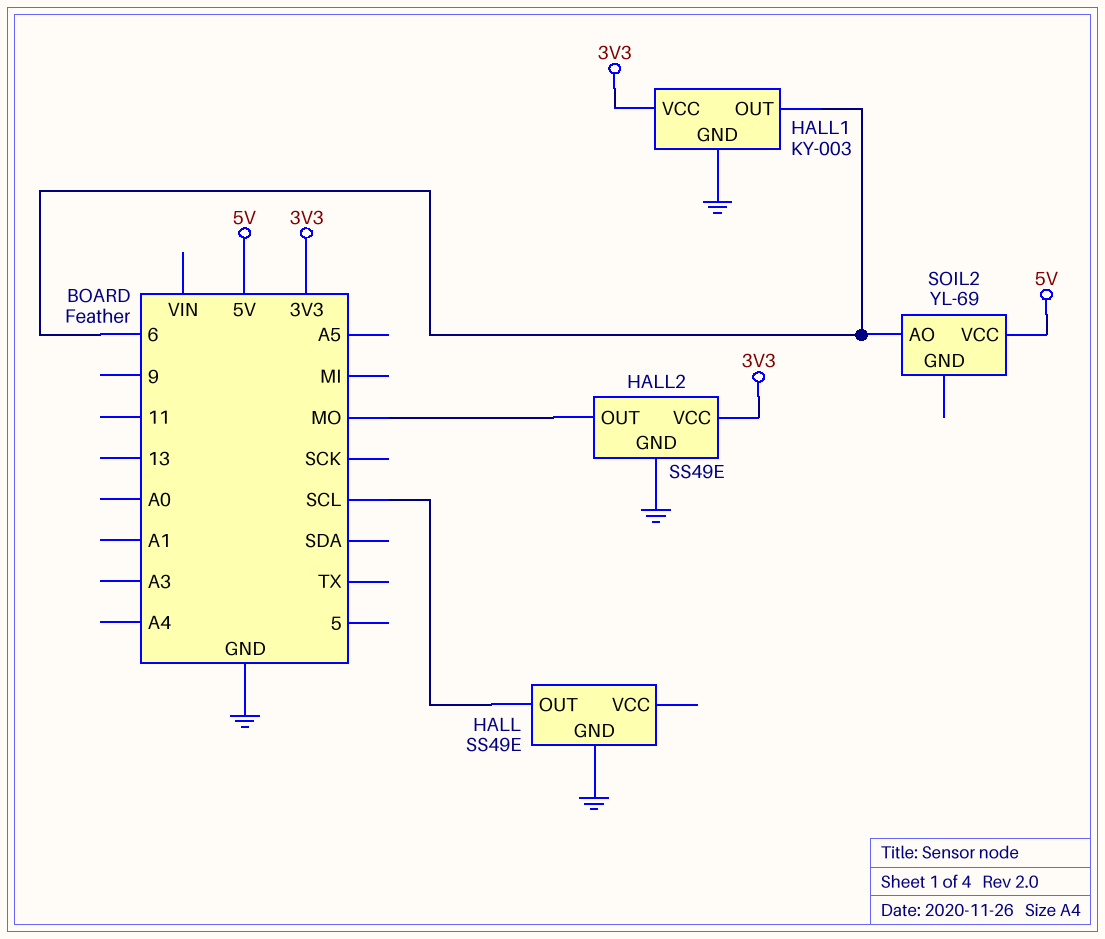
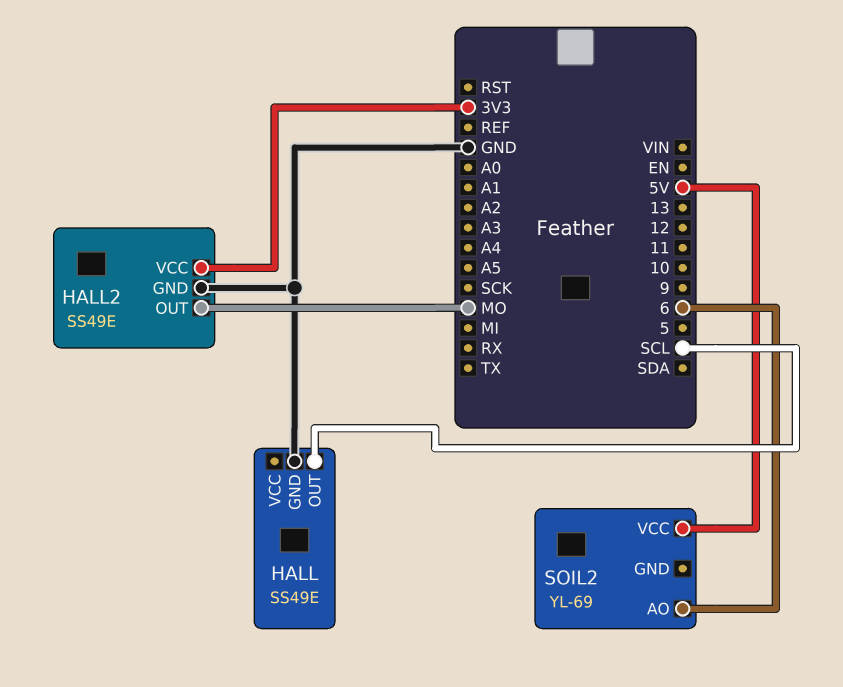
HALL1: KY-003 -> none
HALL1 pin GND: GND -> none
HALL1 pin OUT: 6 -> none
HALL1 pin VCC: 3V3 -> none

